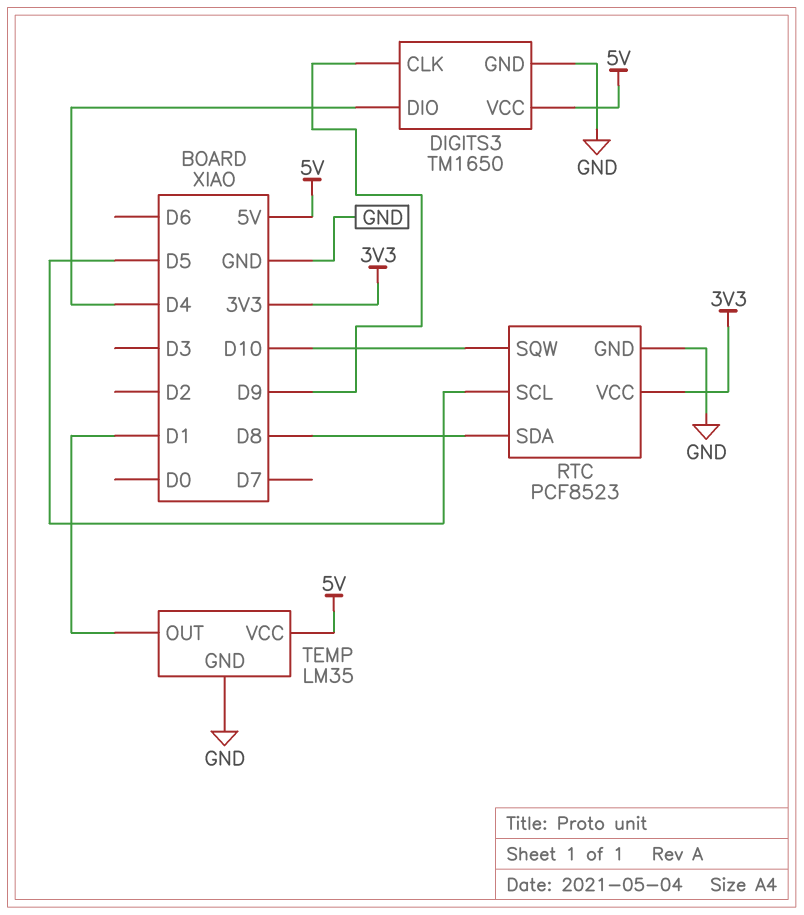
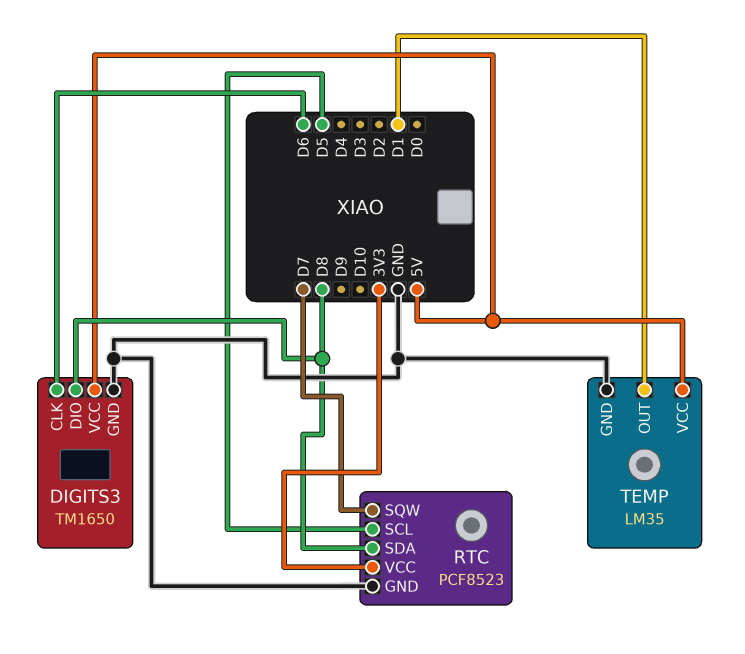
DIGITS3 pin CLK: D9 -> D6
DIGITS3 pin DIO: D4 -> D8
RTC pin SQW: D10 -> D7

